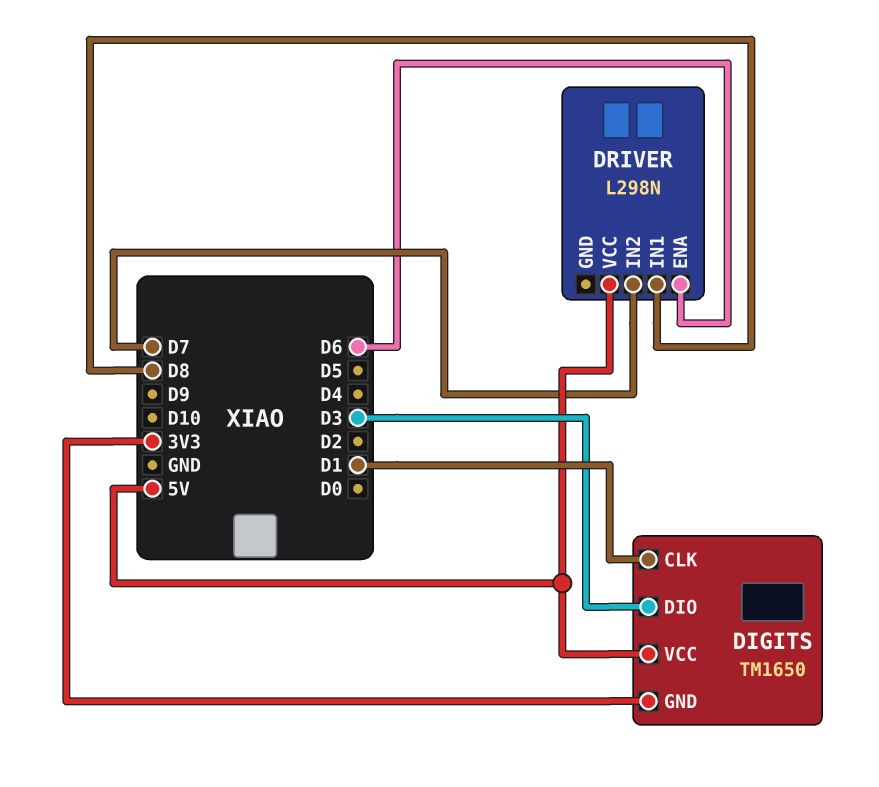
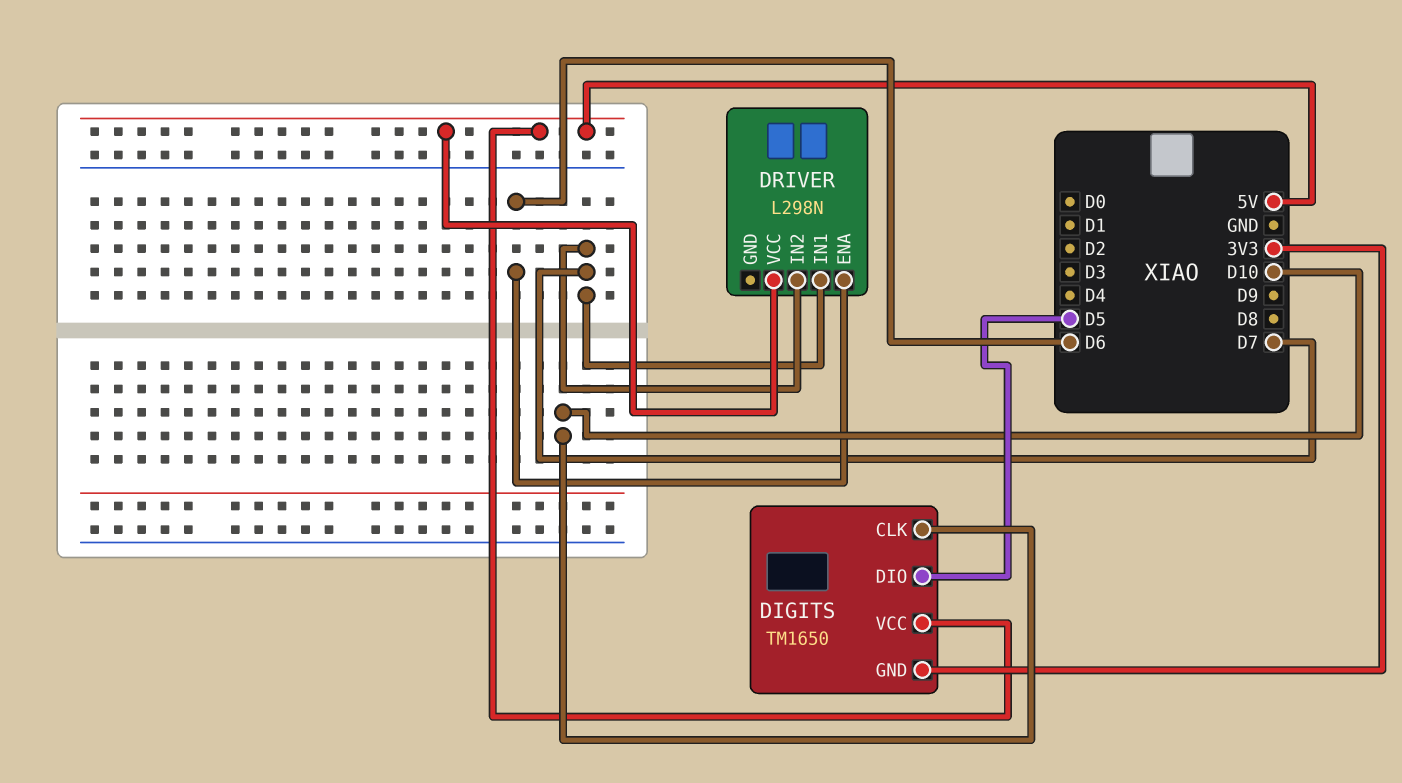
DIGITS pin CLK: D1 -> D10
DIGITS pin DIO: D3 -> D5
DRIVER pin IN1: D8 -> D7

